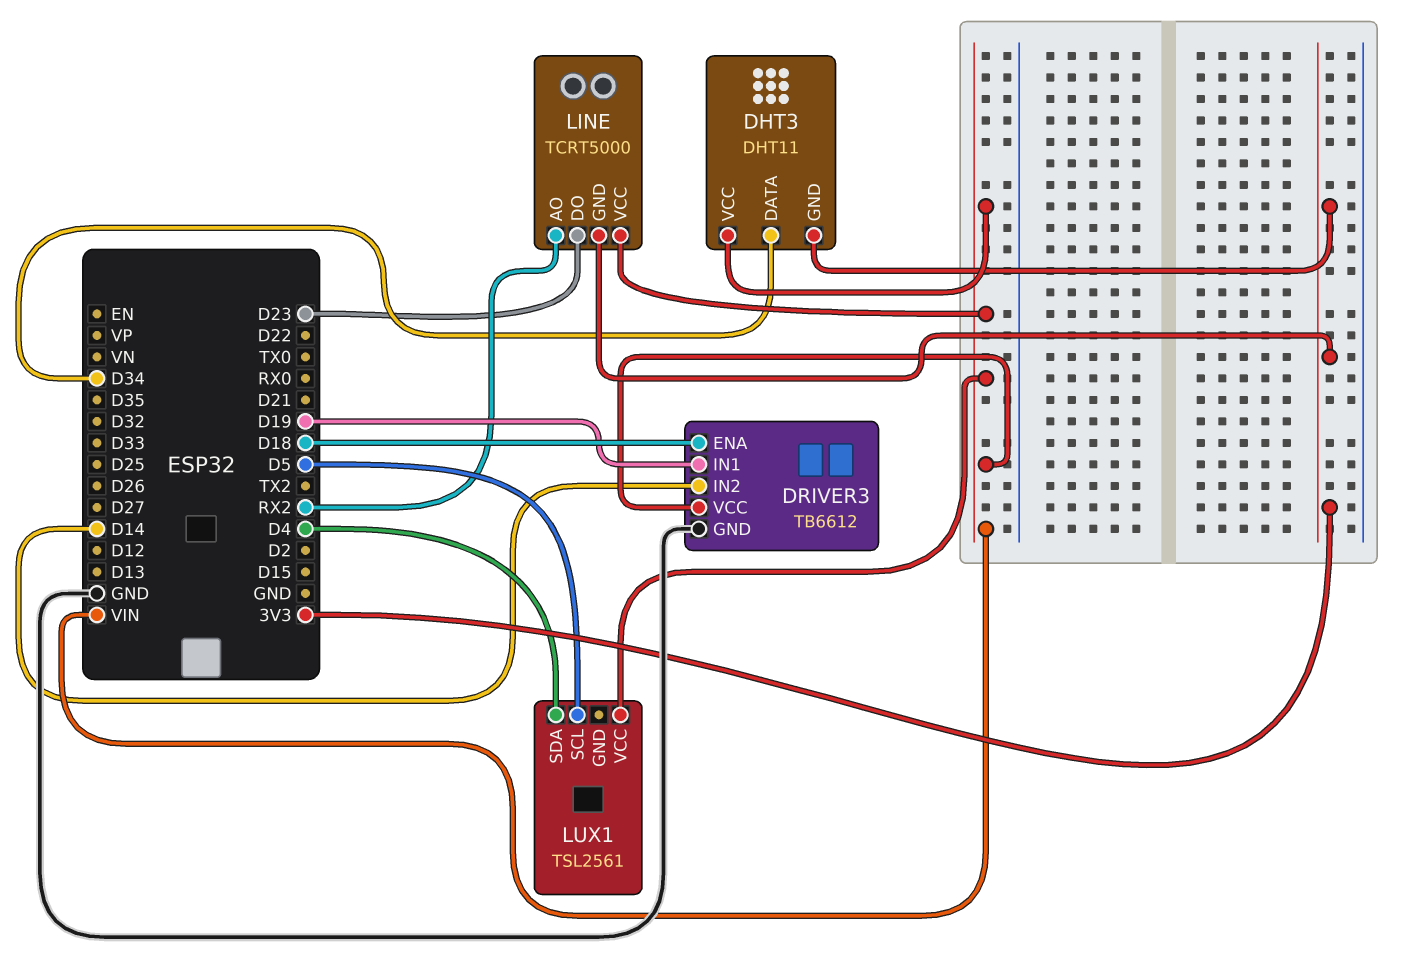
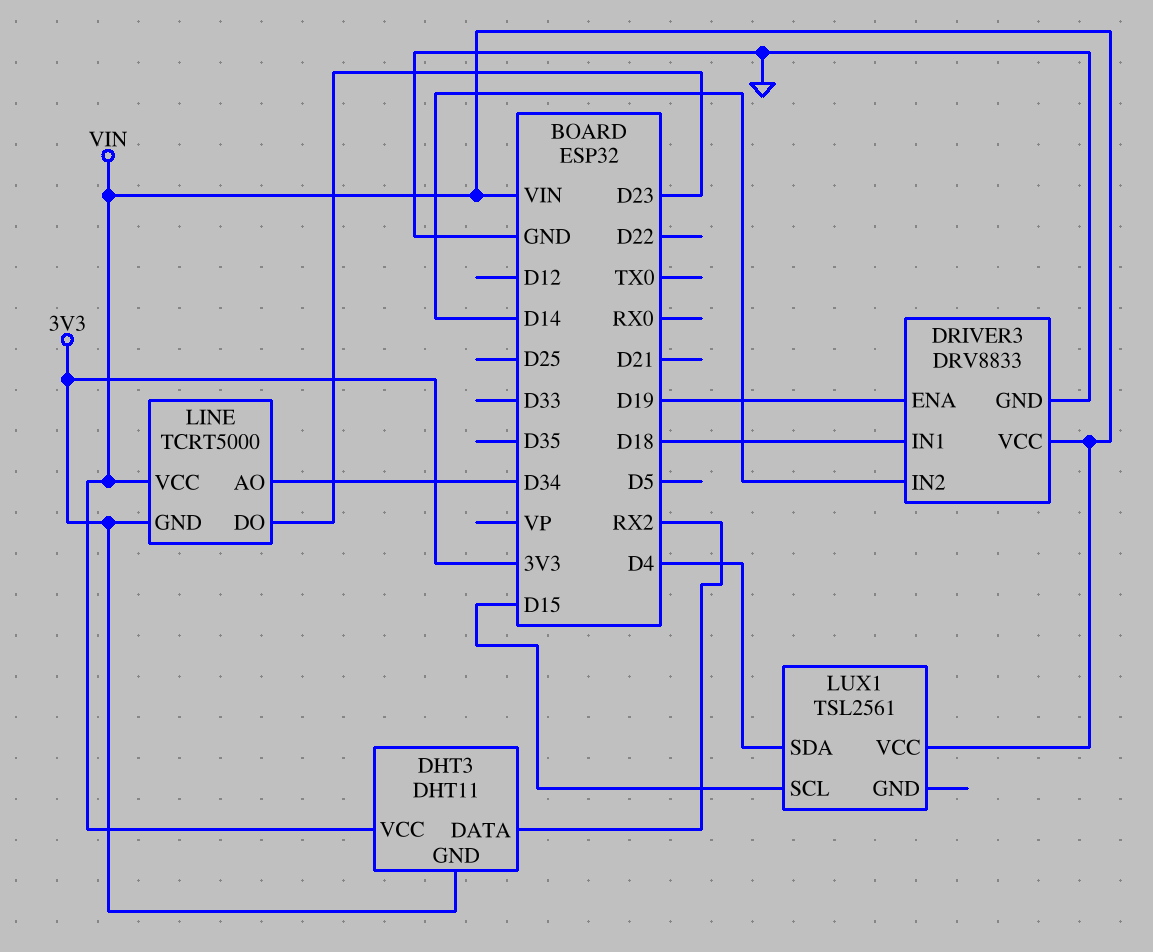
DHT3 pin DATA: D34 -> RX2
DRIVER3: TB6612 -> DRV8833
DRIVER3 pin ENA: D18 -> D19
DRIVER3 pin IN1: D19 -> D18
LINE pin AO: RX2 -> D34
LUX1 pin SCL: D5 -> D15

